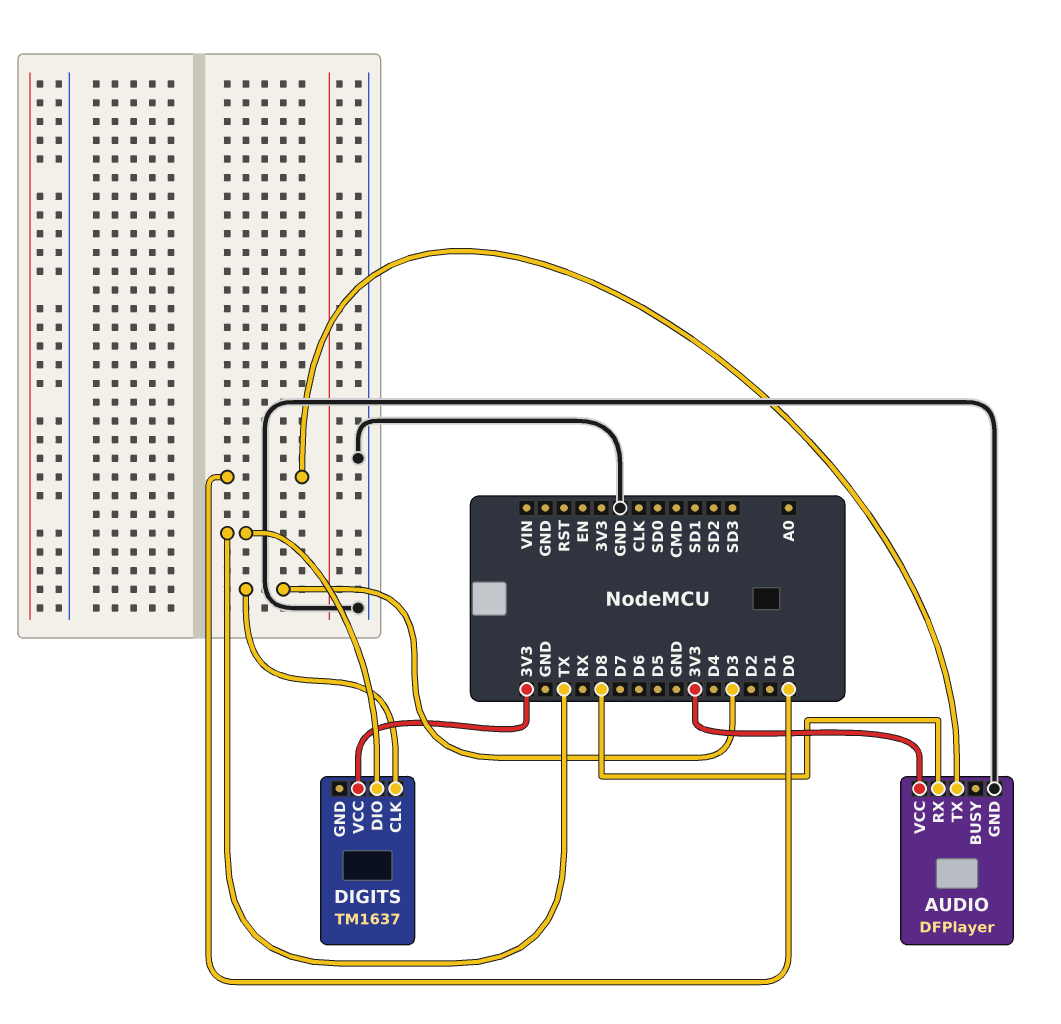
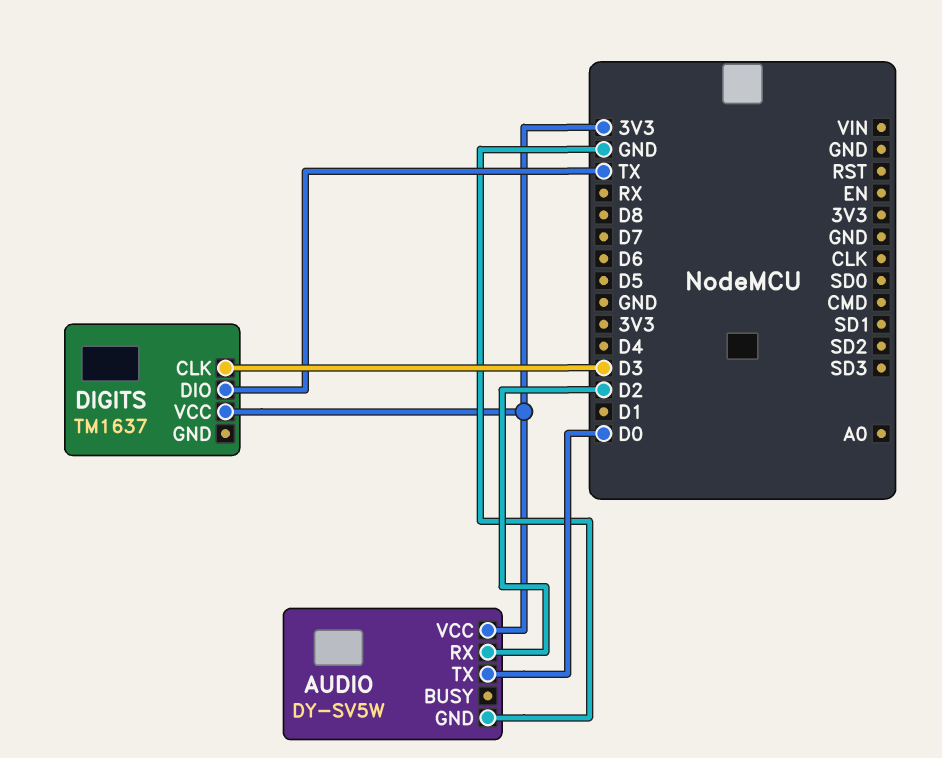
AUDIO: DFPlayer -> DY-SV5W
AUDIO pin RX: D8 -> D2

